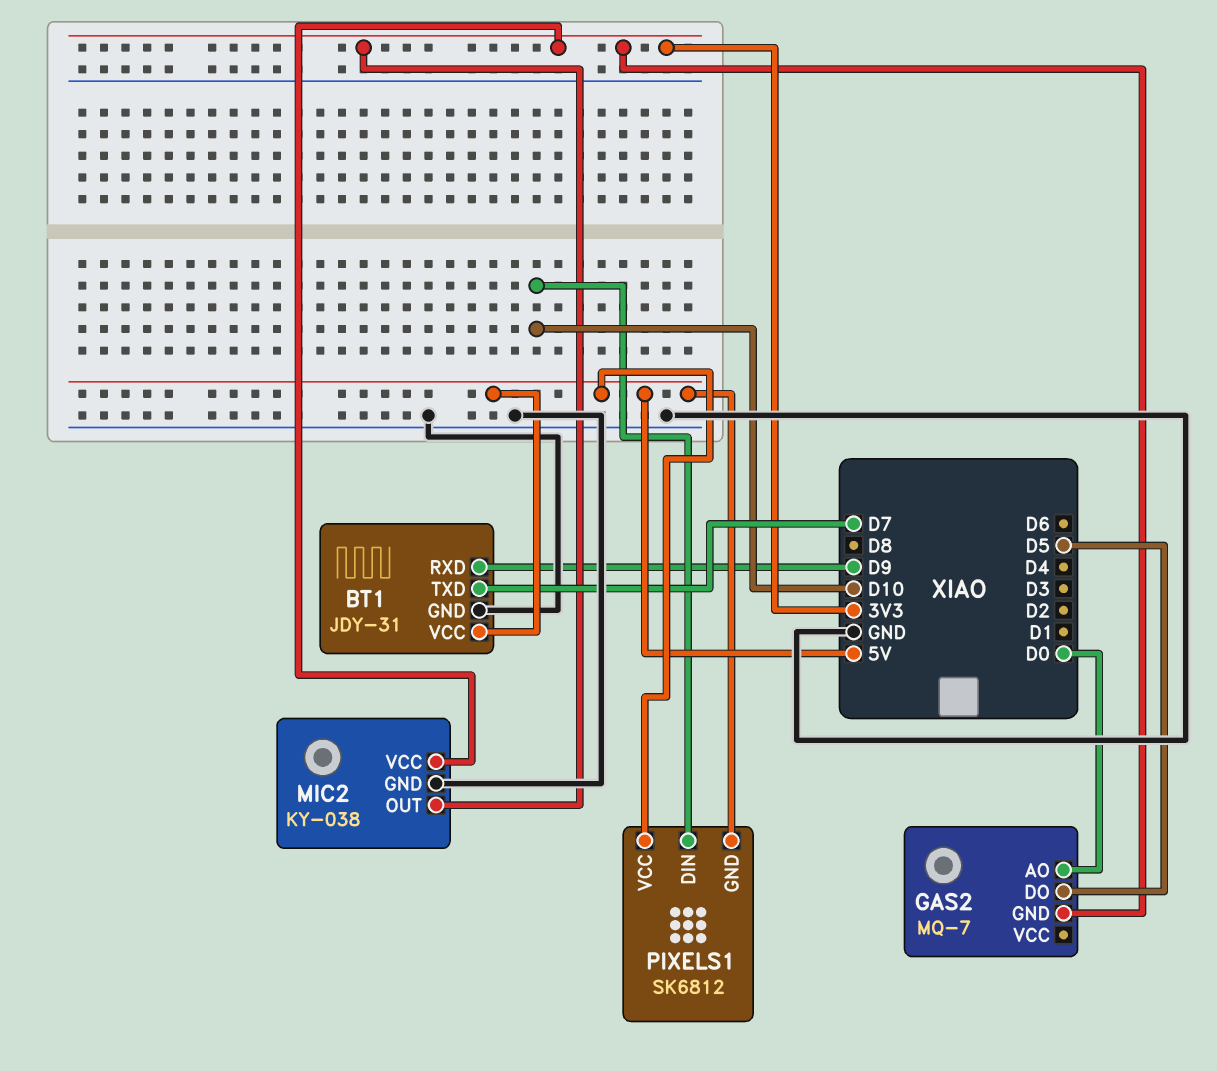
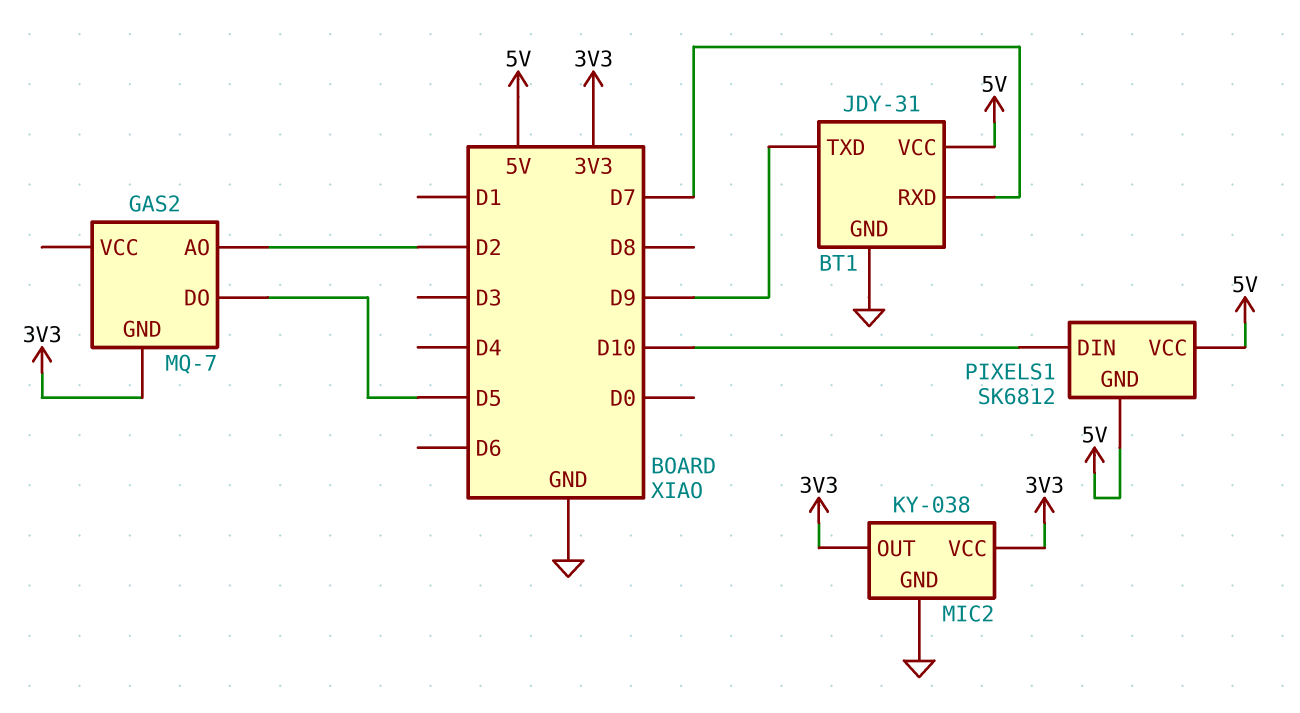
BT1 pin RXD: D9 -> D7
BT1 pin TXD: D7 -> D9
GAS2 pin AO: D0 -> D2

